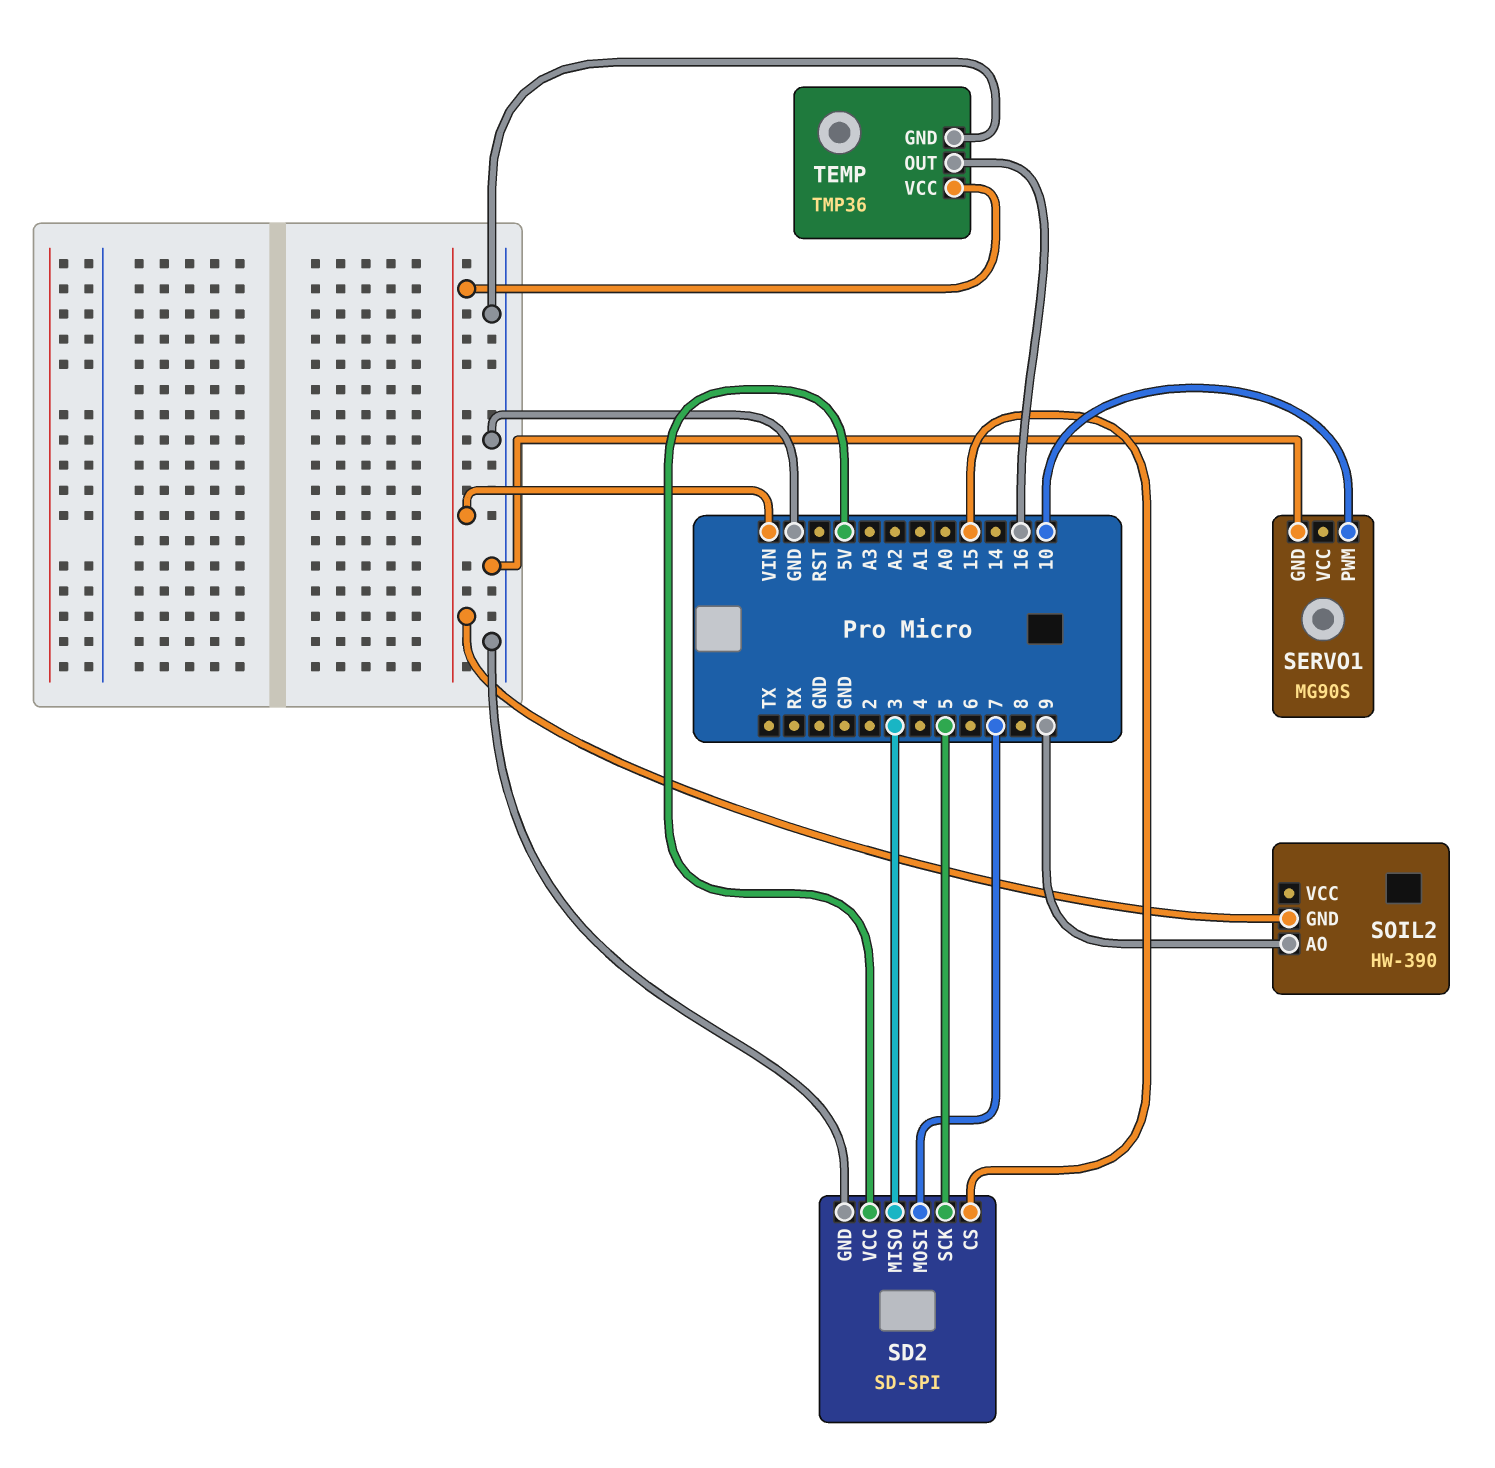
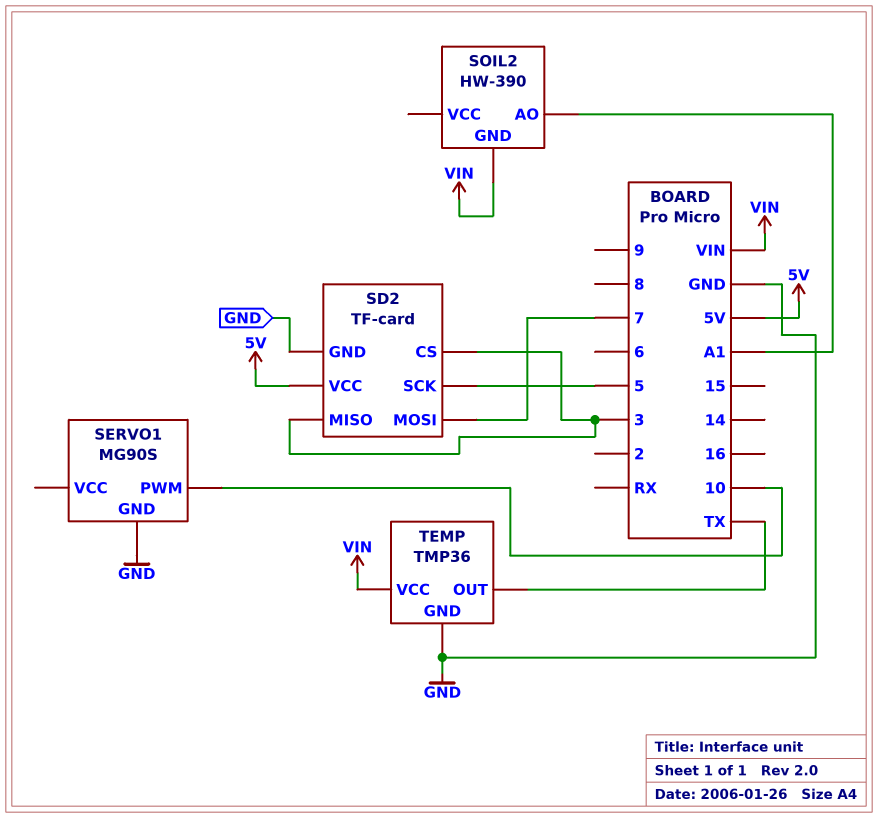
SD2: SD-SPI -> TF-card
SD2 pin CS: 15 -> 3
SOIL2 pin AO: 9 -> A1
TEMP pin OUT: 16 -> TX

